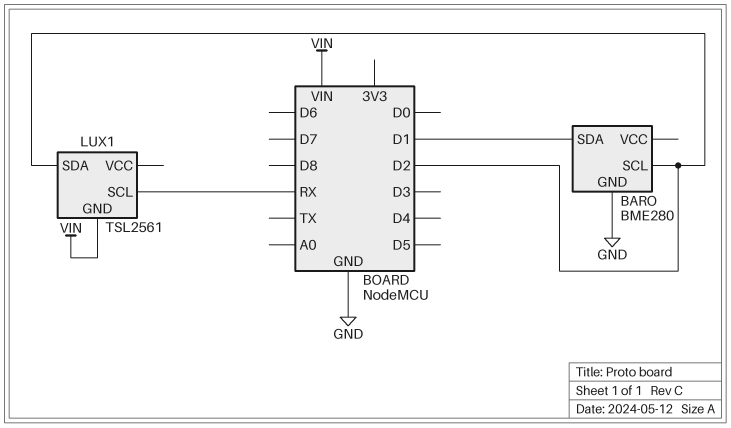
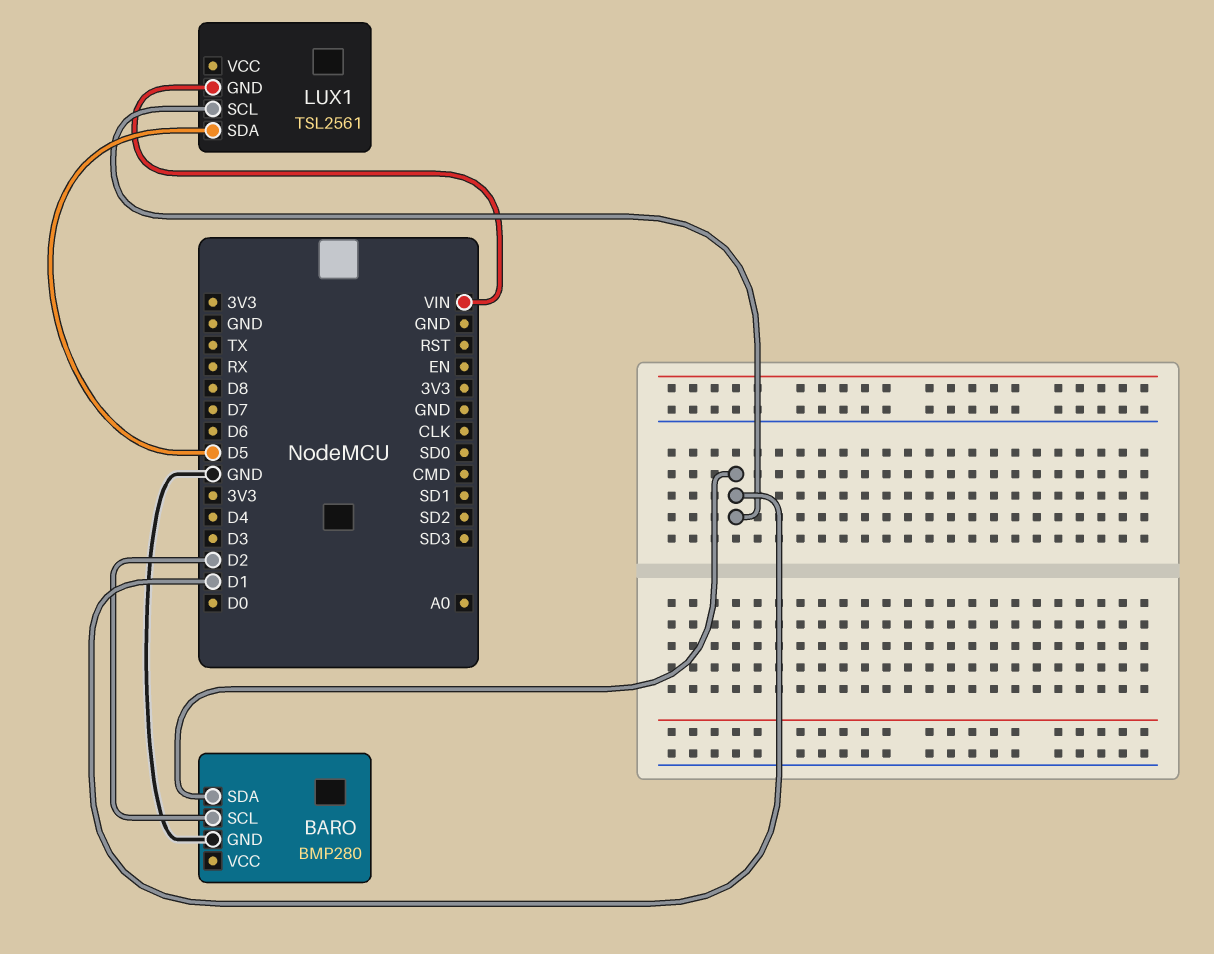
BARO: BME280 -> BMP280
LUX1 pin SCL: RX -> D1
LUX1 pin SDA: D2 -> D5

